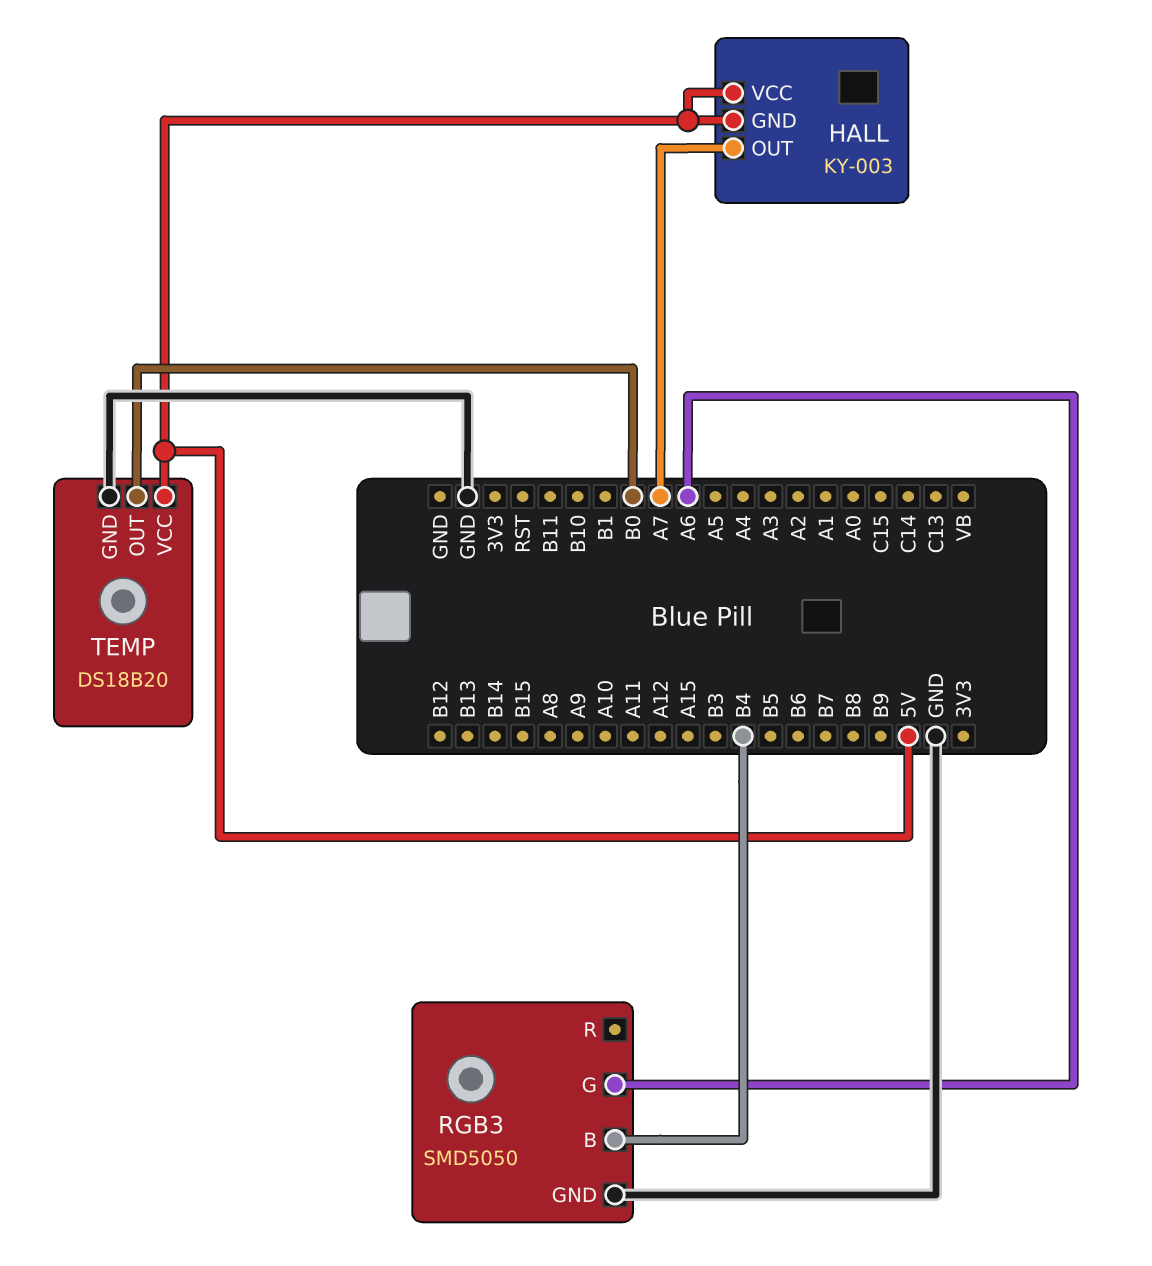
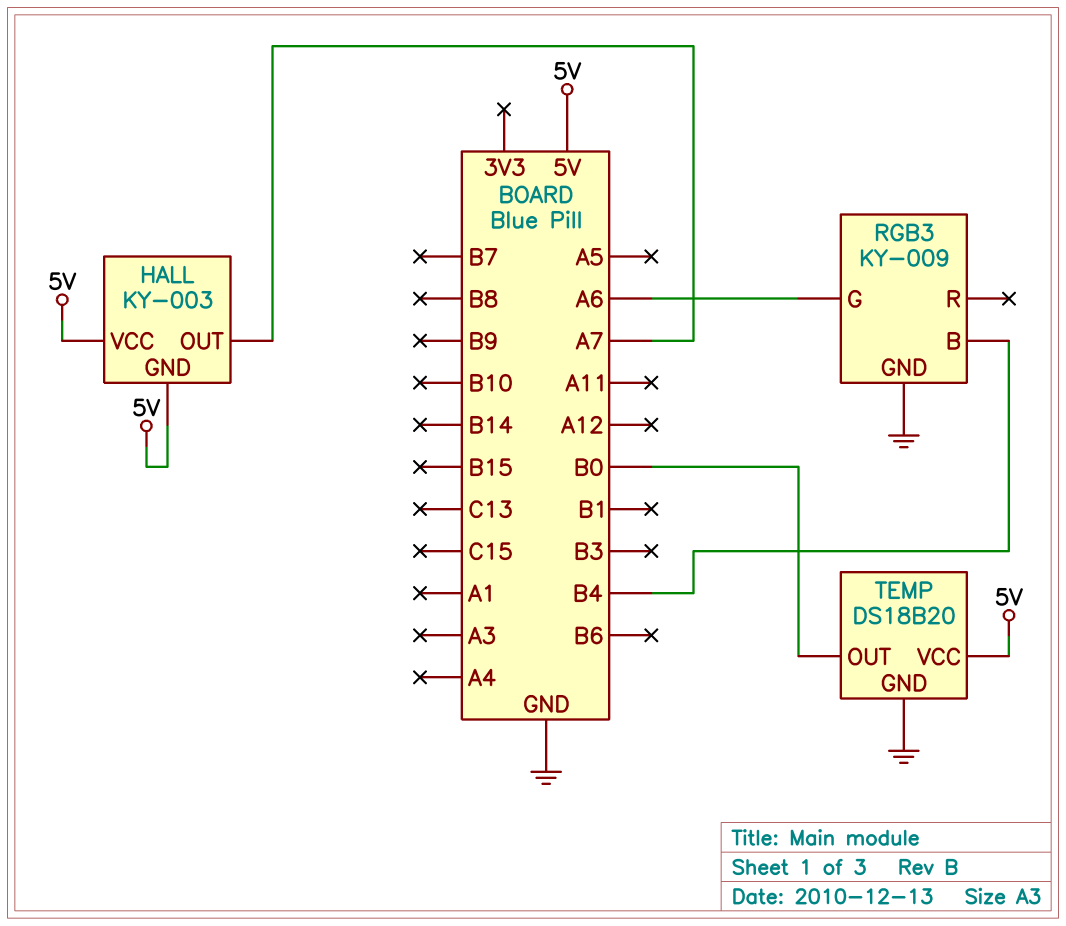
RGB3: SMD5050 -> KY-009

